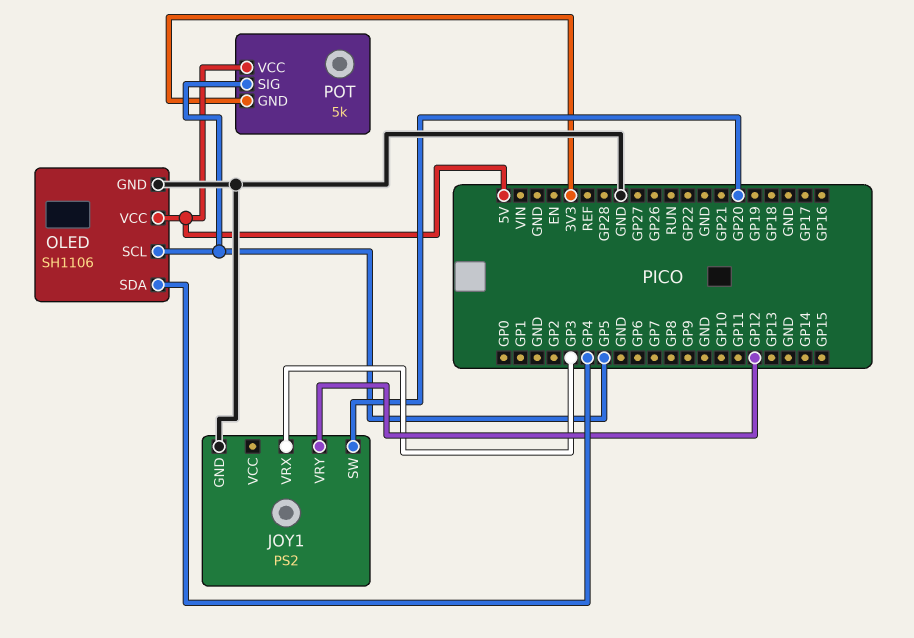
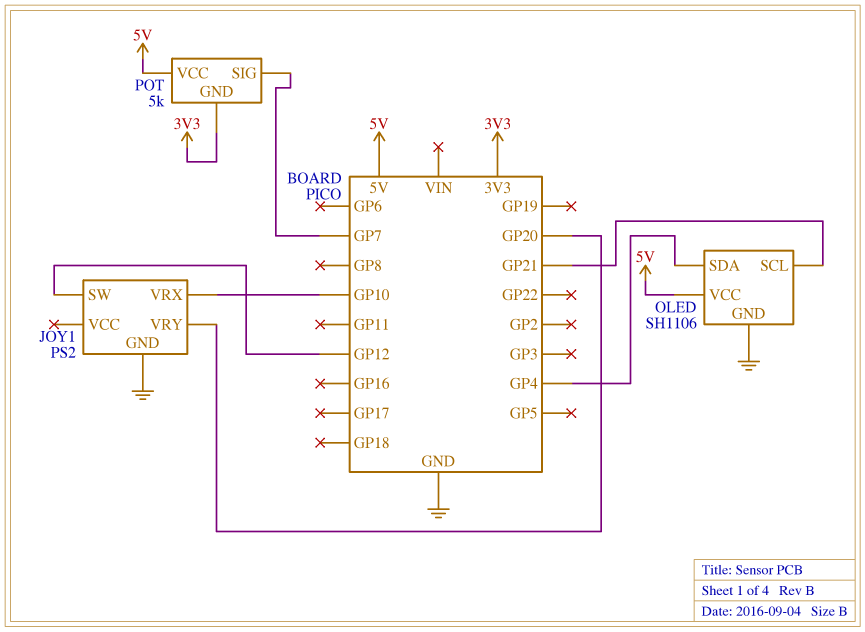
JOY1 pin SW: GP20 -> GP12
JOY1 pin VRX: GP3 -> GP10
JOY1 pin VRY: GP12 -> GP20
OLED pin SCL: GP5 -> GP21
POT pin SIG: GP5 -> GP7

